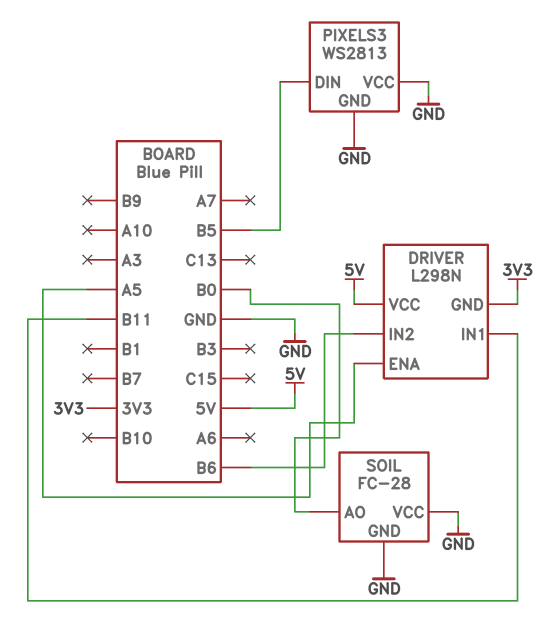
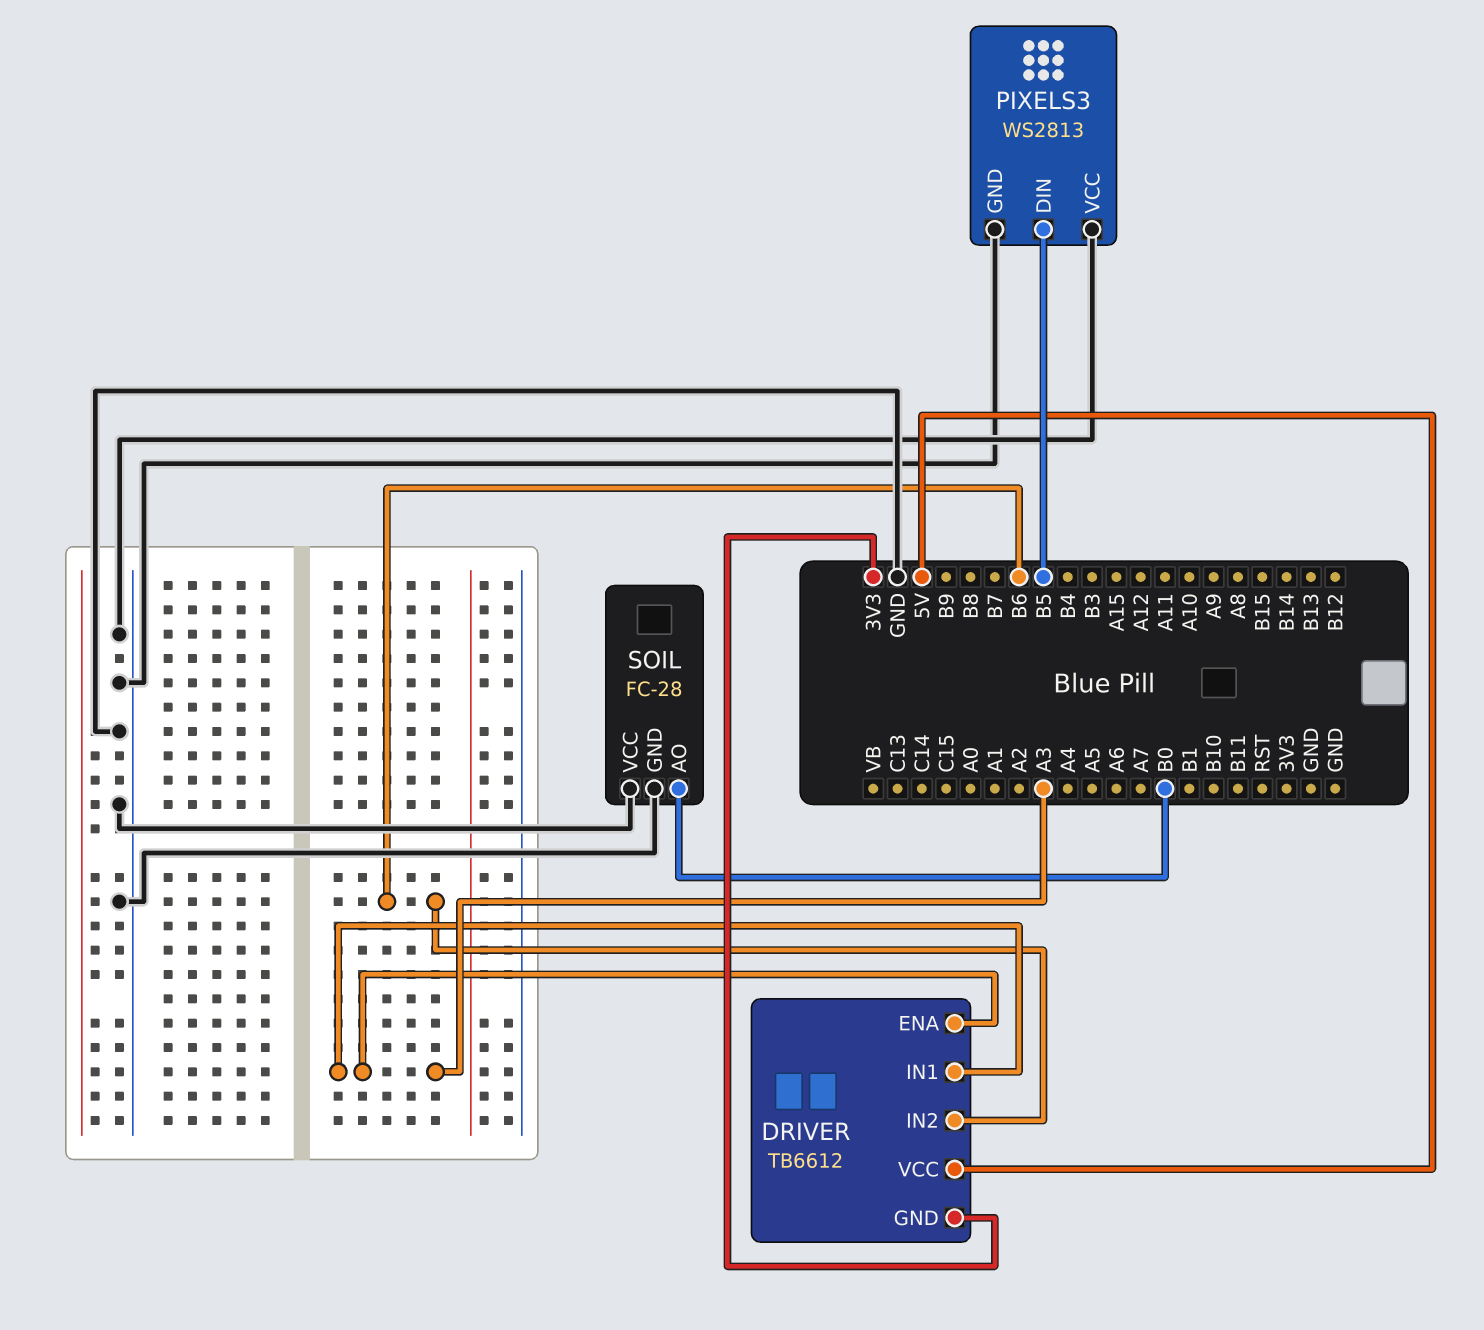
DRIVER: L298N -> TB6612
DRIVER pin ENA: A5 -> A3
DRIVER pin IN1: B11 -> A3

